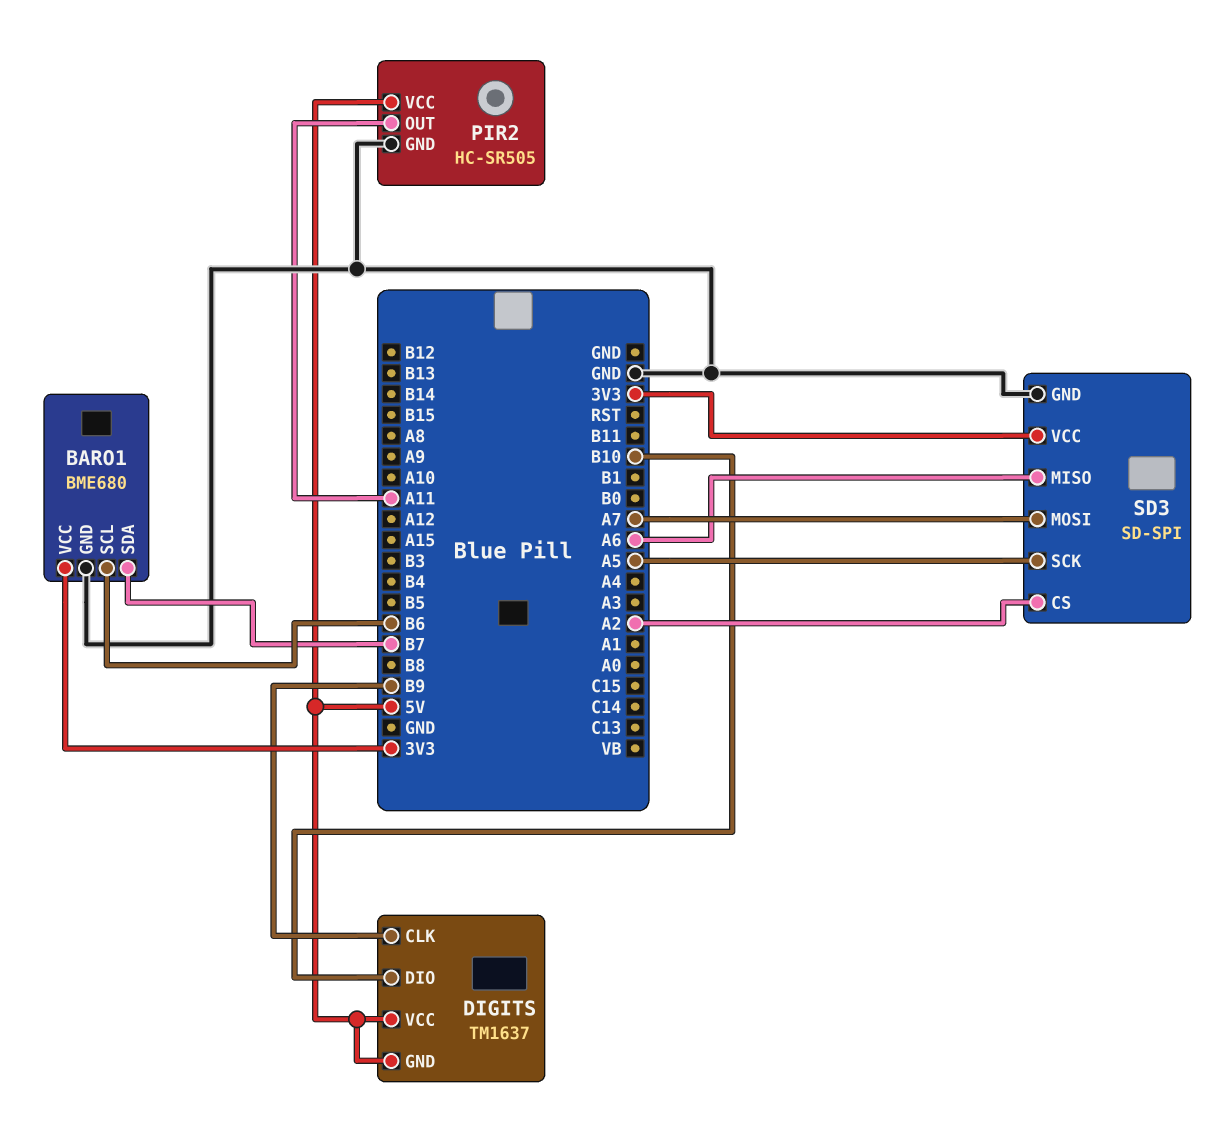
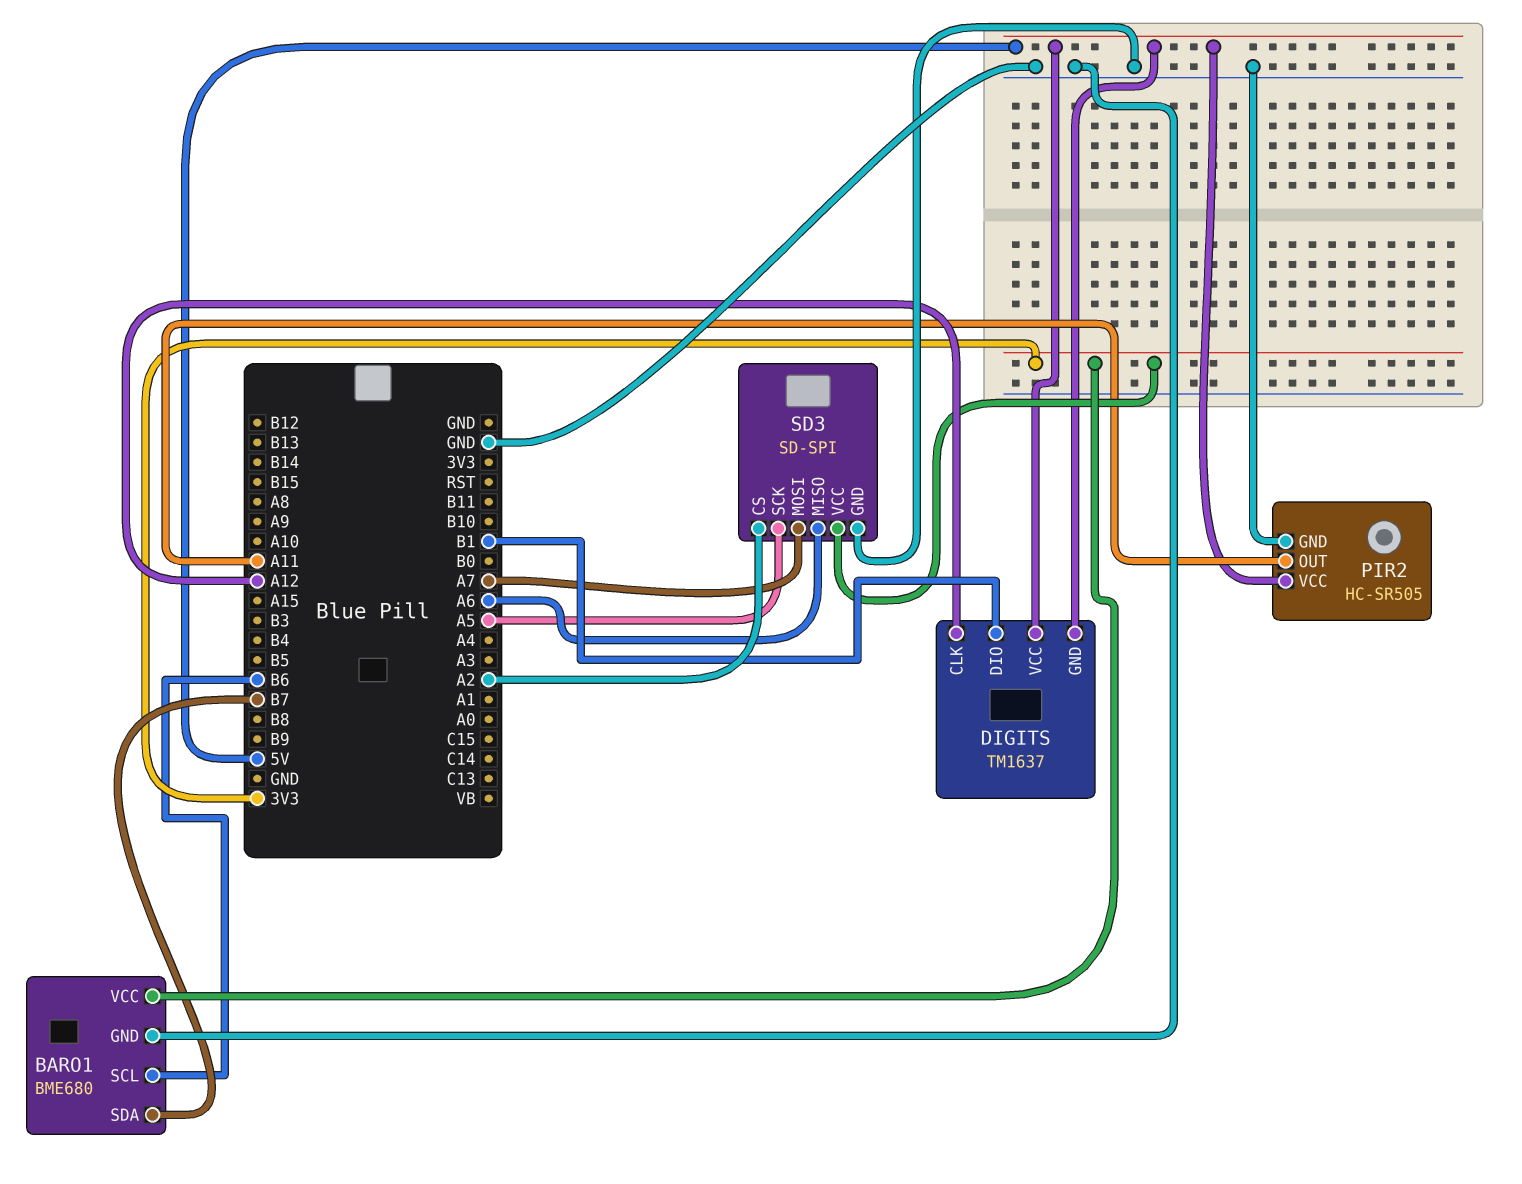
DIGITS pin CLK: B9 -> A12
DIGITS pin DIO: B10 -> B1

